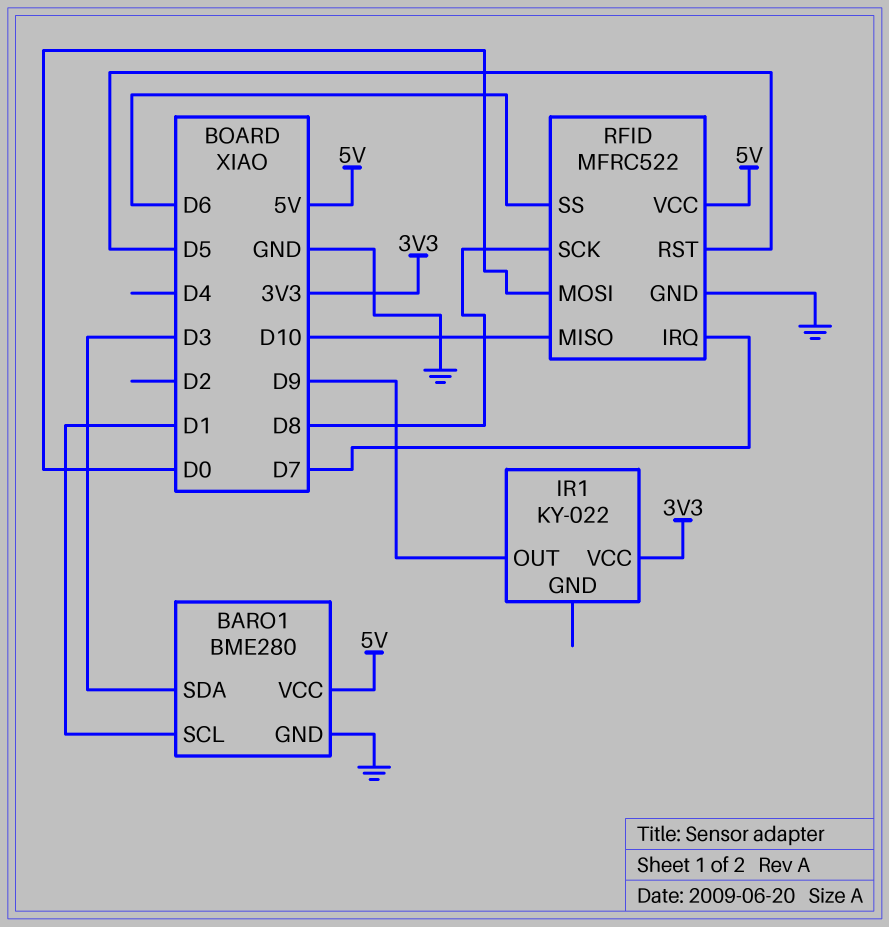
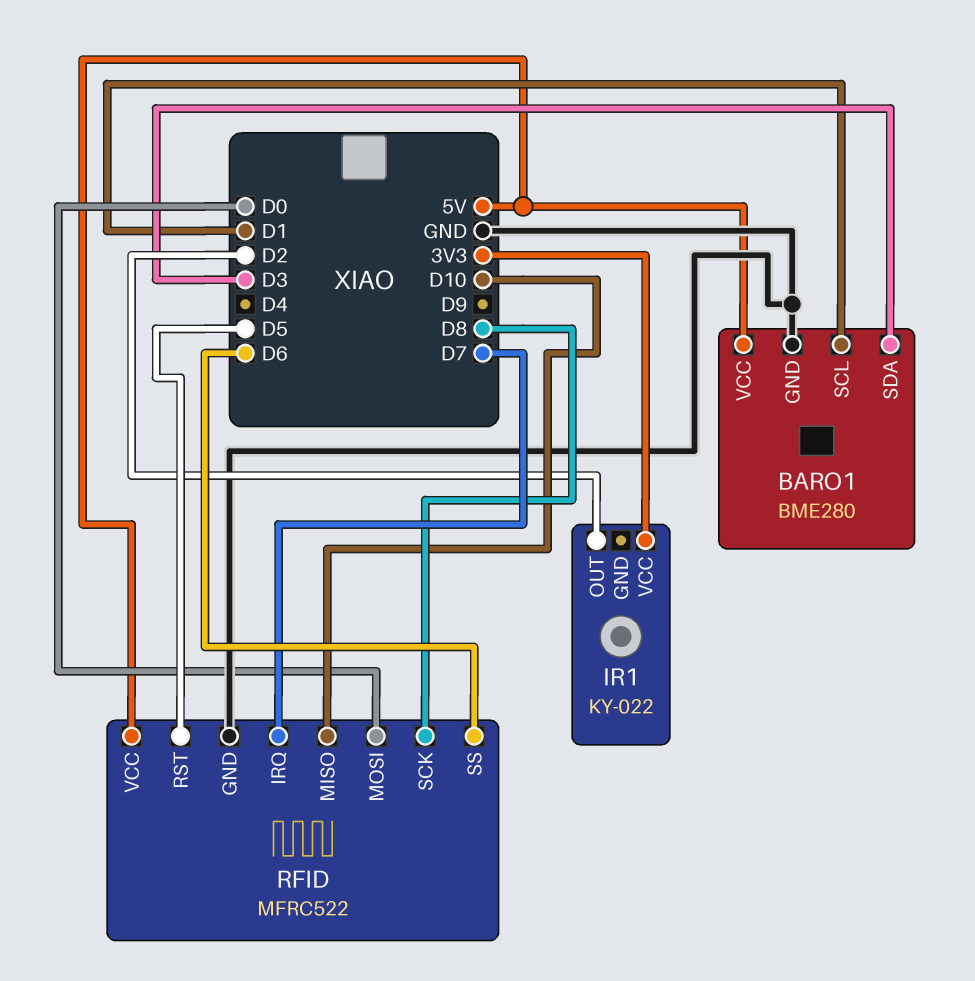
IR1 pin OUT: D9 -> D2

